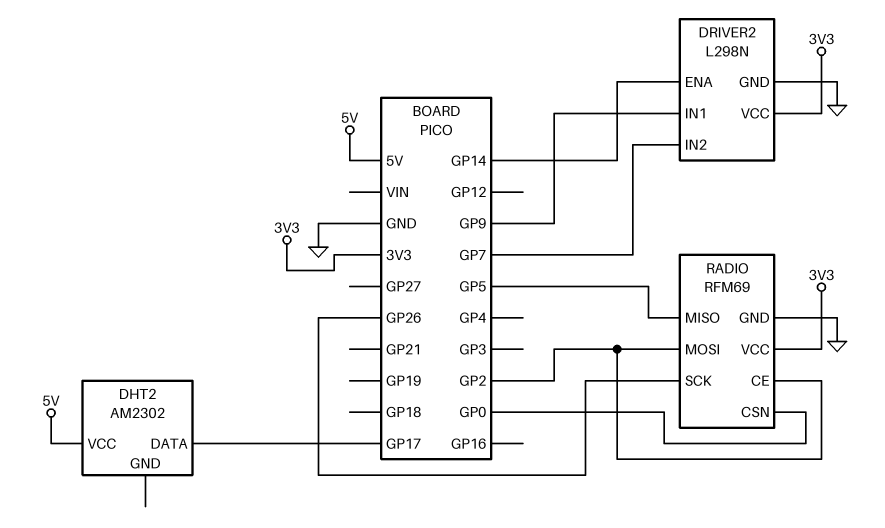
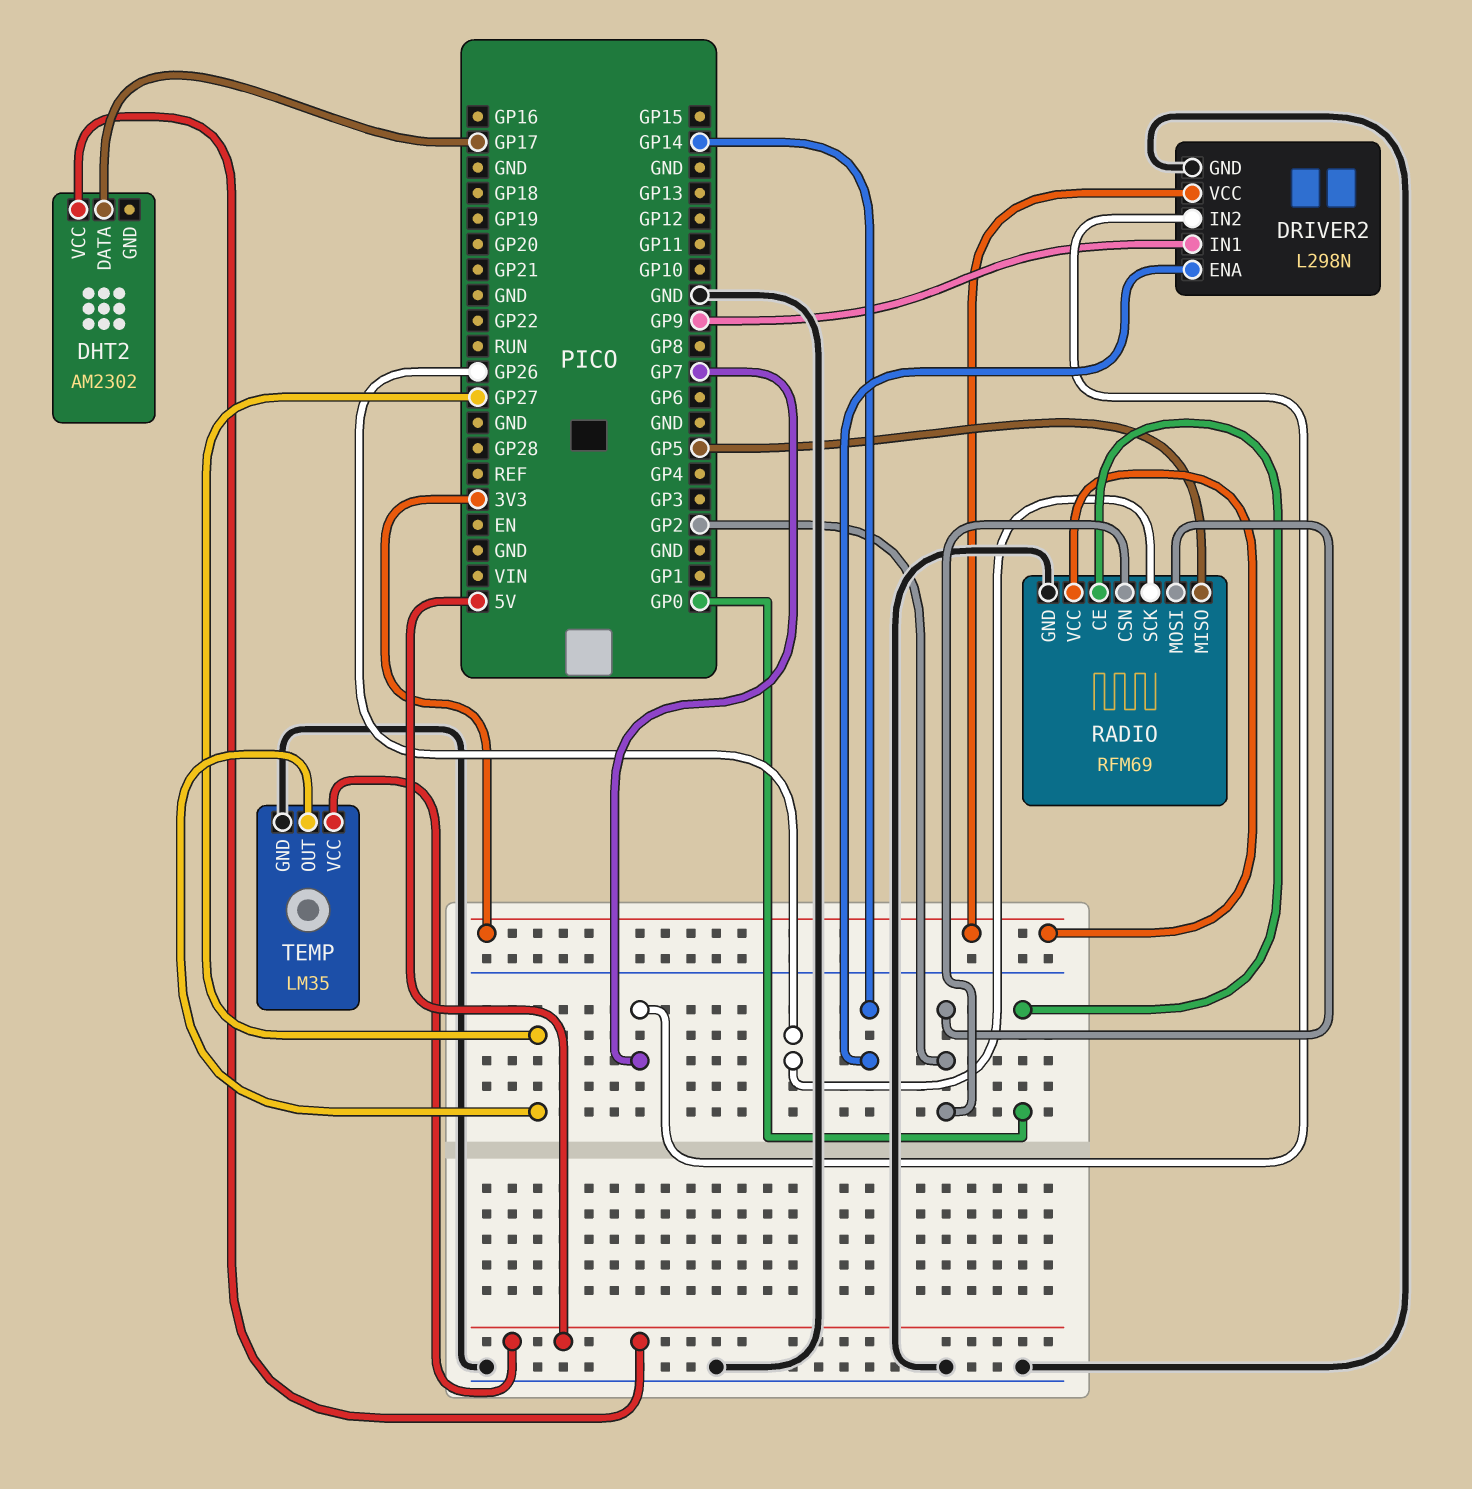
RADIO pin CE: GP2 -> GP0
RADIO pin CSN: GP0 -> GP2
TEMP: none -> LM35
TEMP pin GND: none -> GND
TEMP pin OUT: none -> GP27
TEMP pin VCC: none -> 5V

